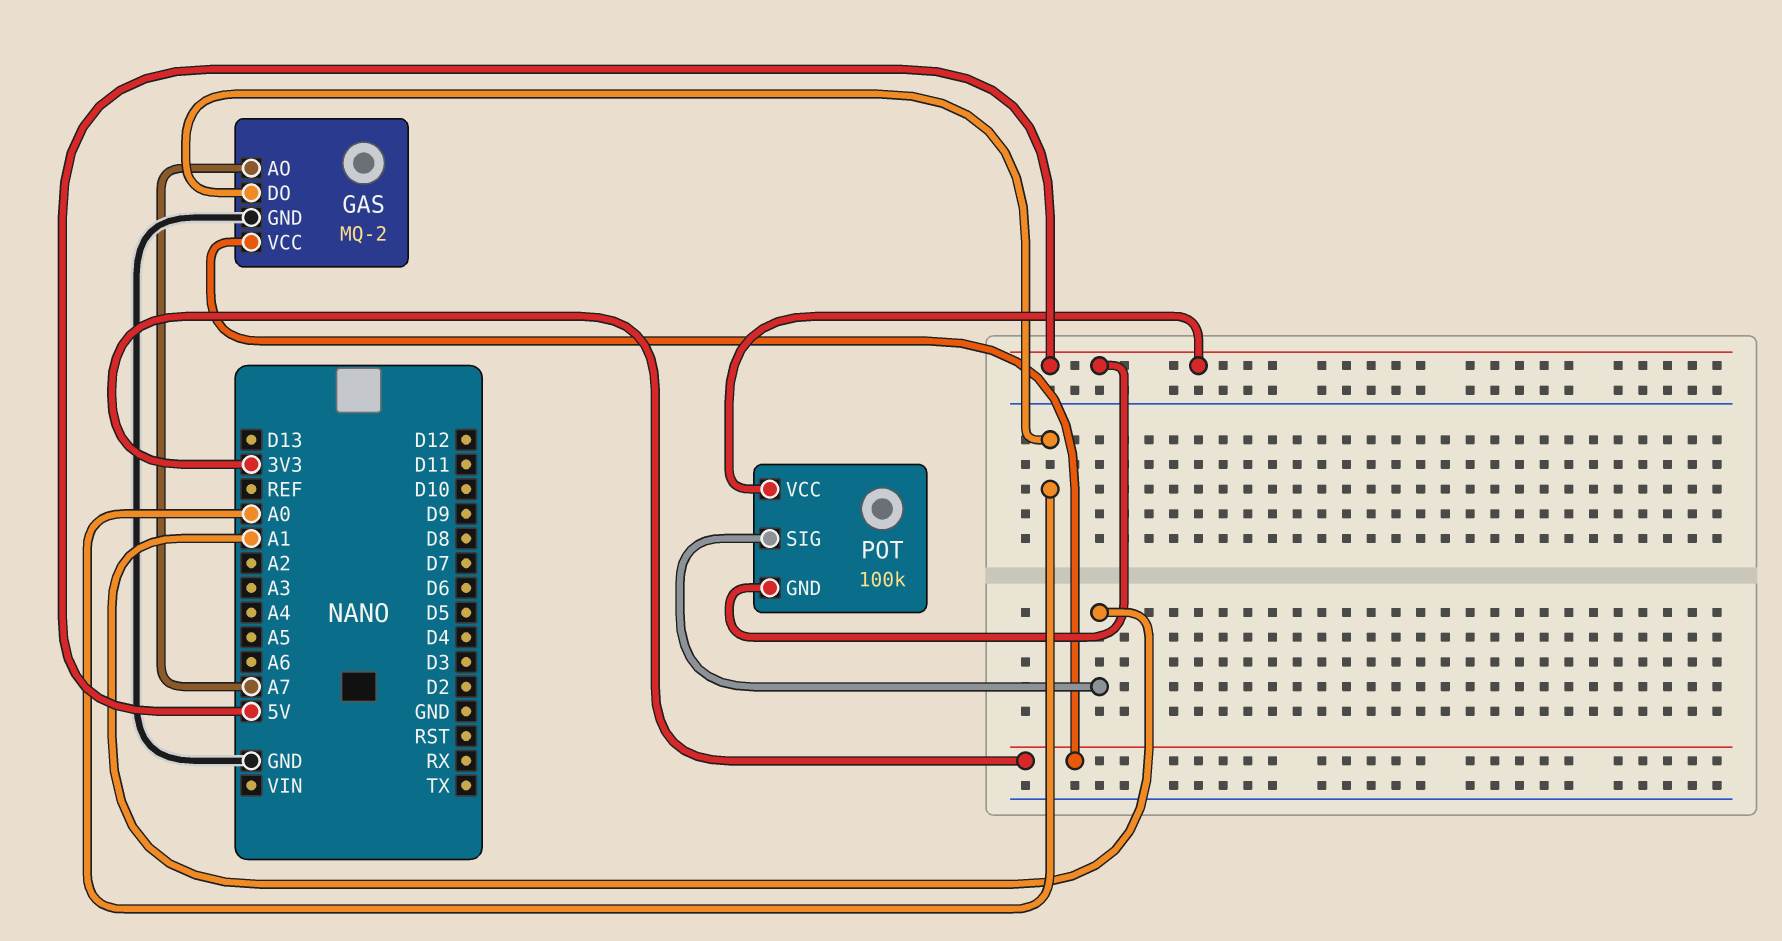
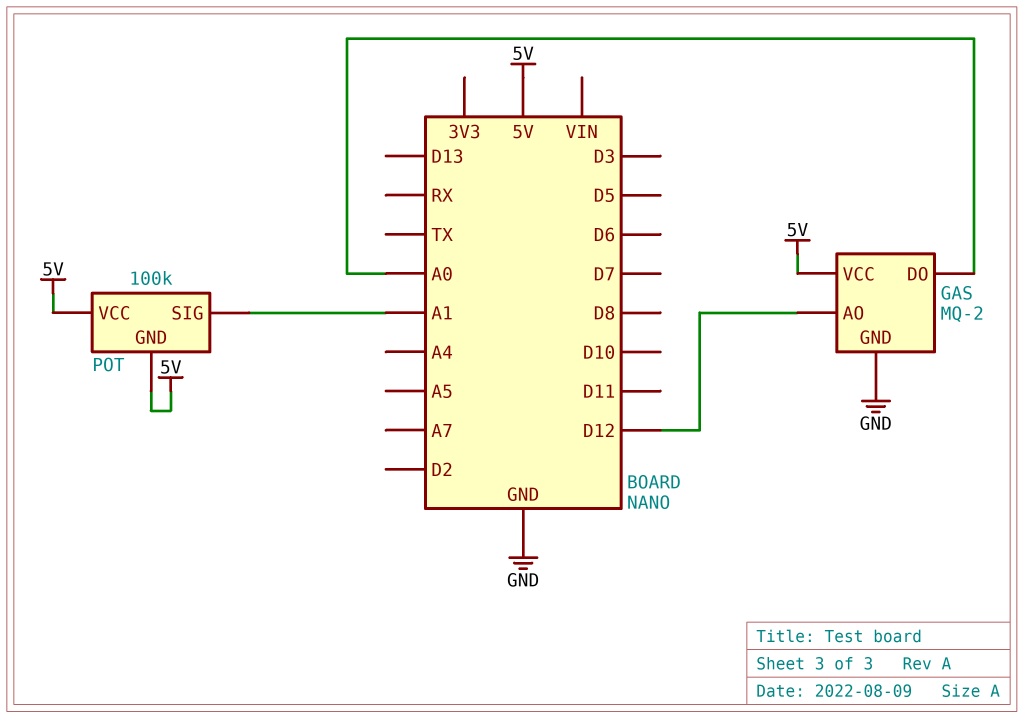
GAS pin AO: A7 -> D12
GAS pin VCC: 3V3 -> 5V

